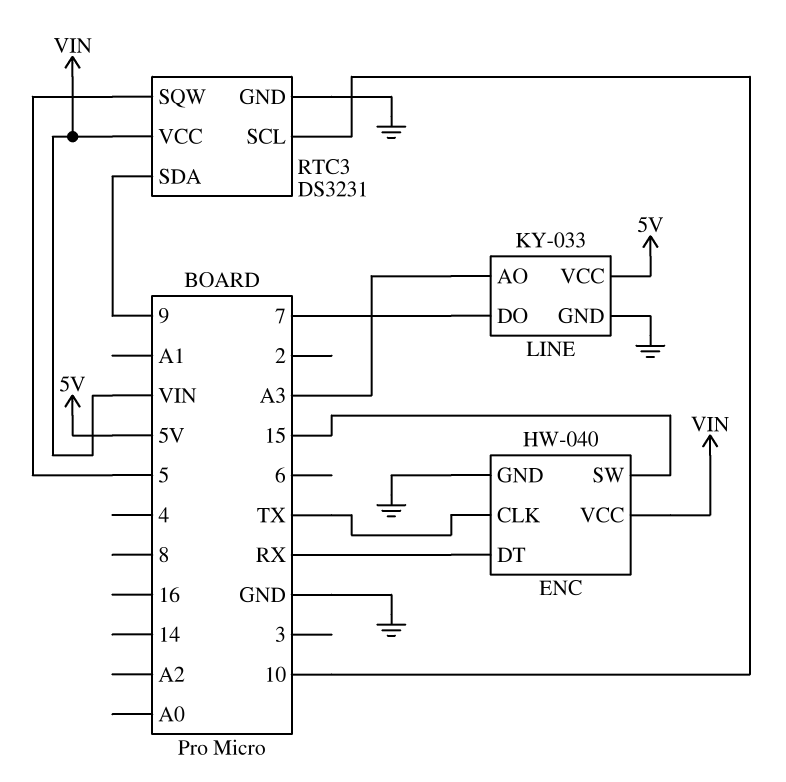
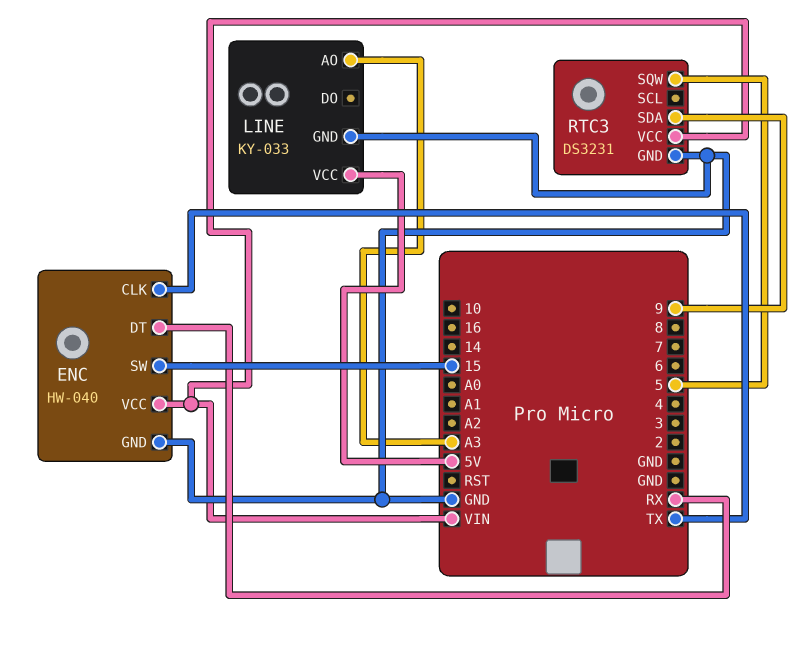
LINE pin DO: 7 -> none
RTC3 pin SCL: 10 -> none

